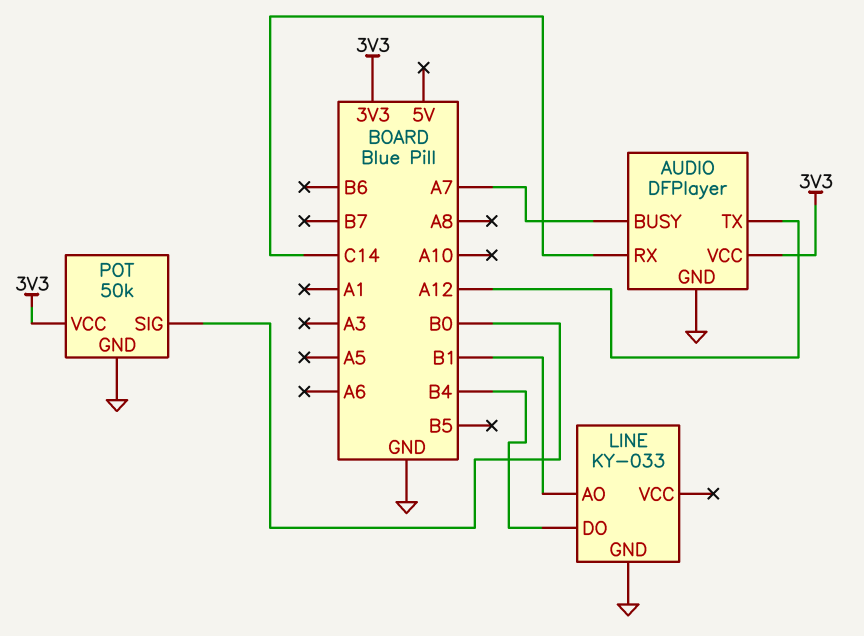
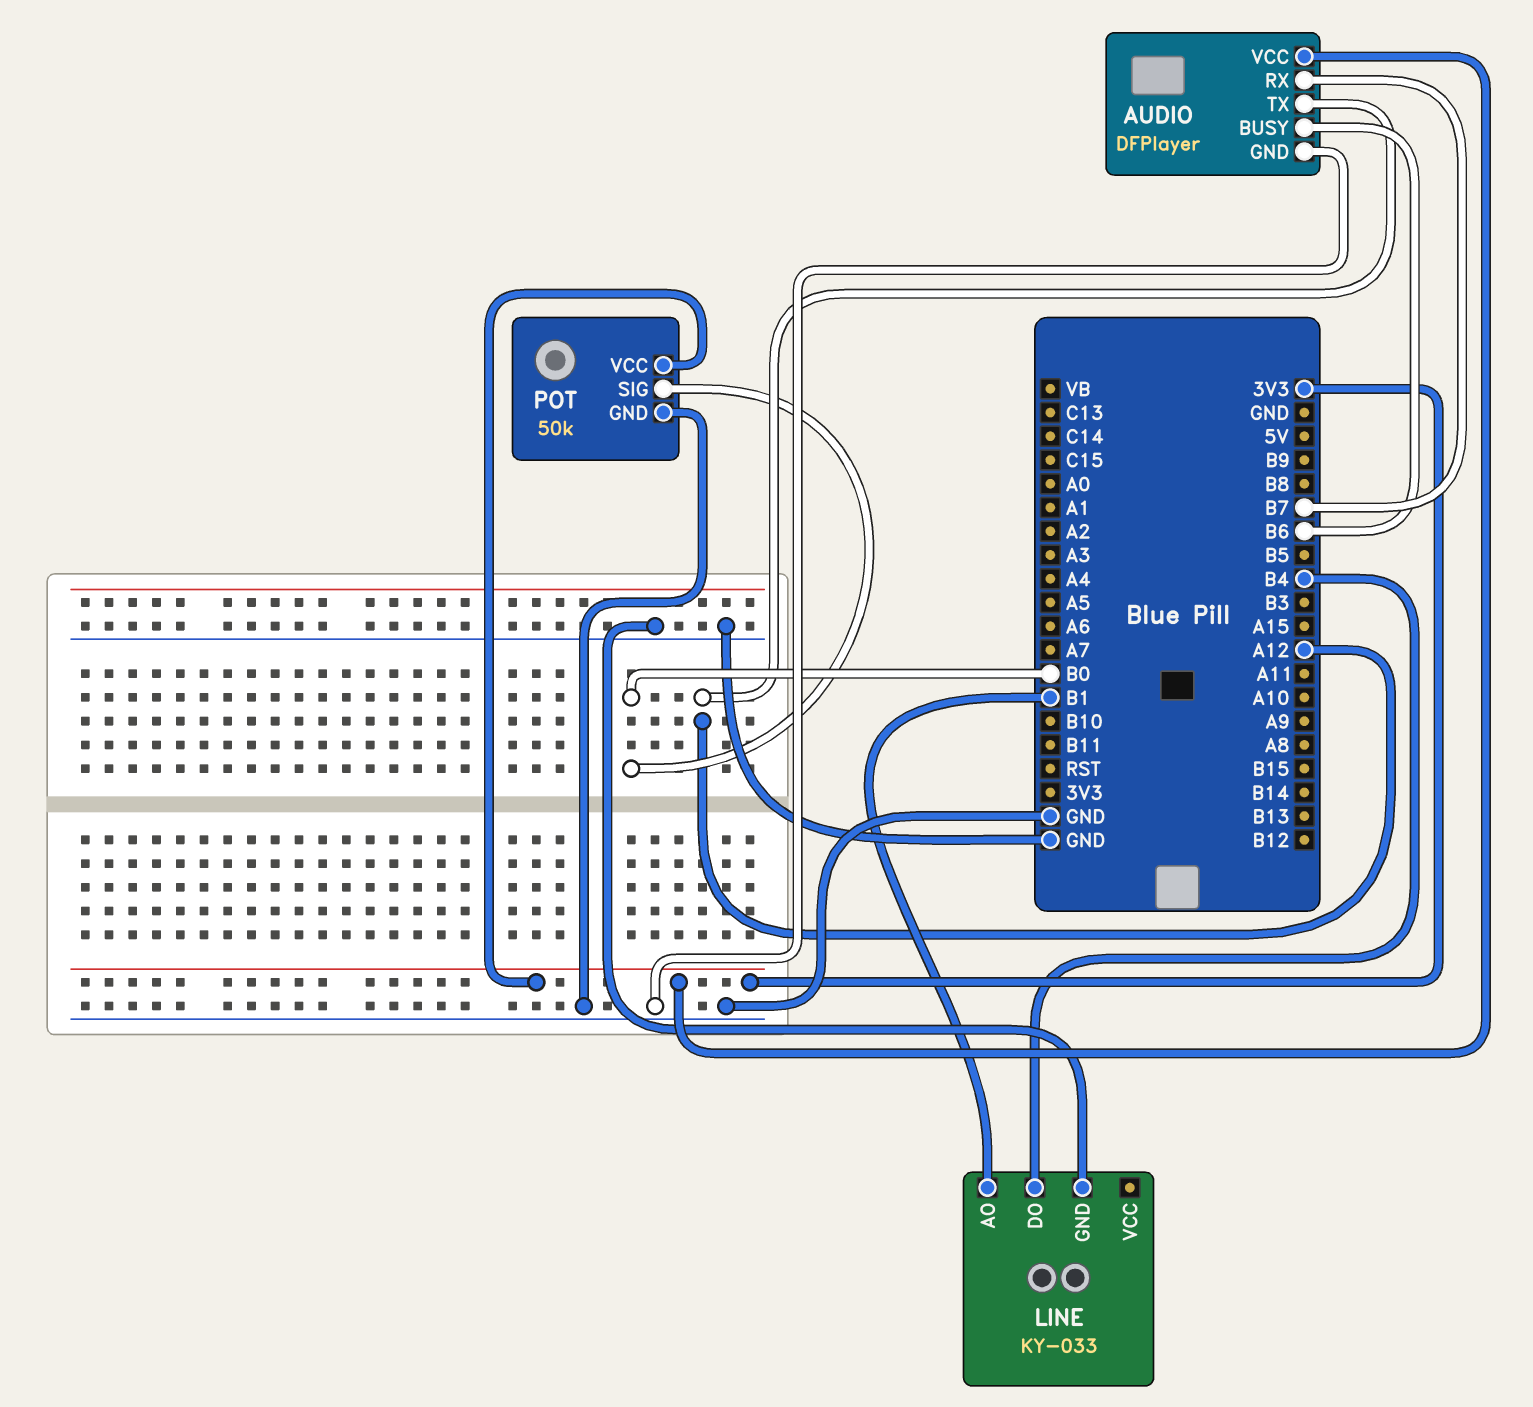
AUDIO pin BUSY: A7 -> B6
AUDIO pin RX: C14 -> B7

